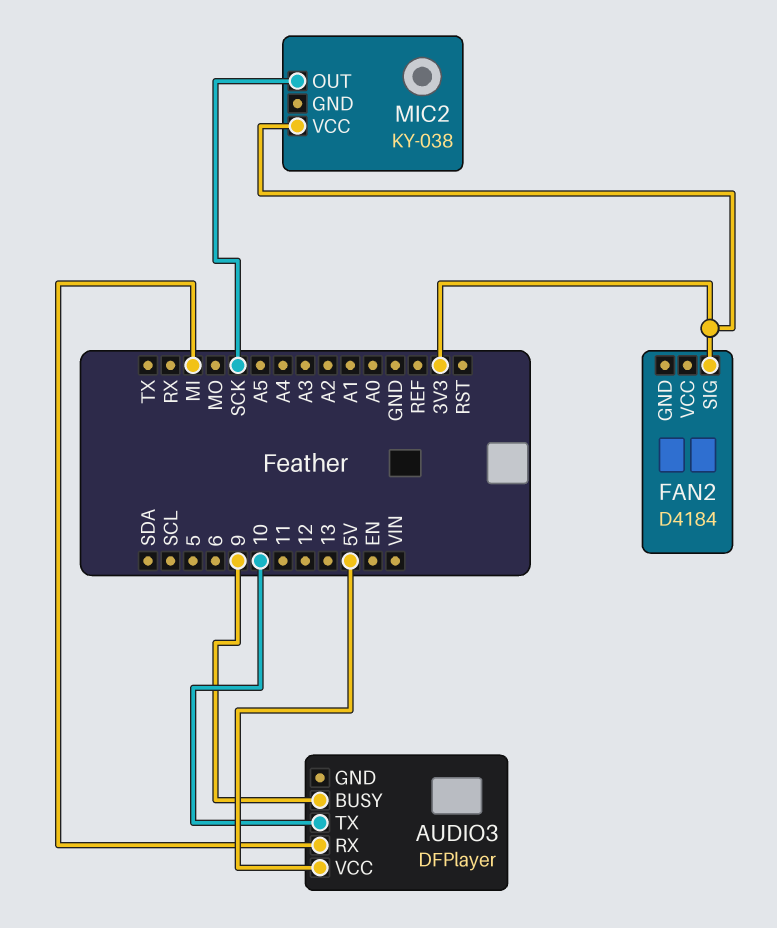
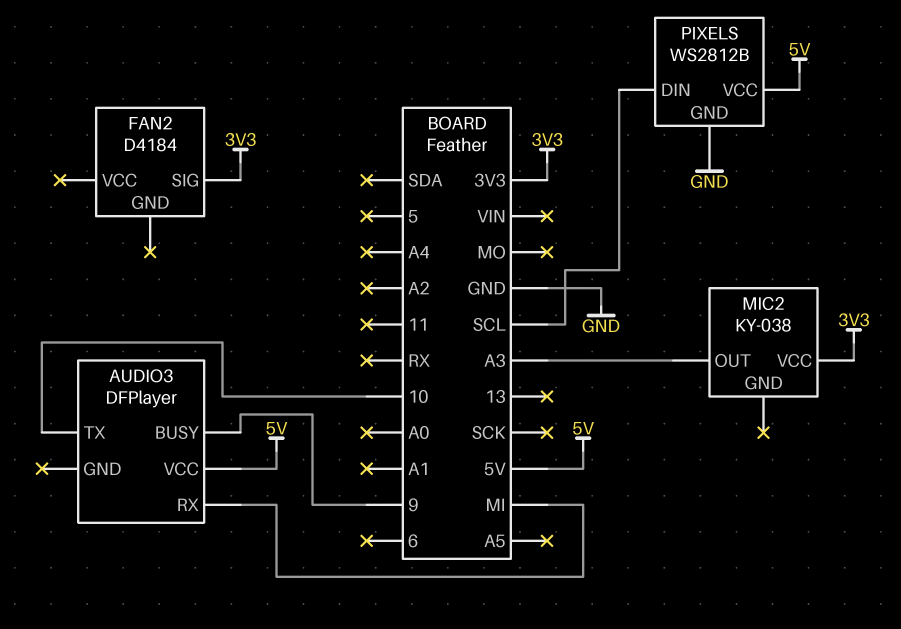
MIC2 pin OUT: SCK -> A3
PIXELS: none -> WS2812B
PIXELS pin DIN: none -> SCL
PIXELS pin GND: none -> GND
PIXELS pin VCC: none -> 5V

